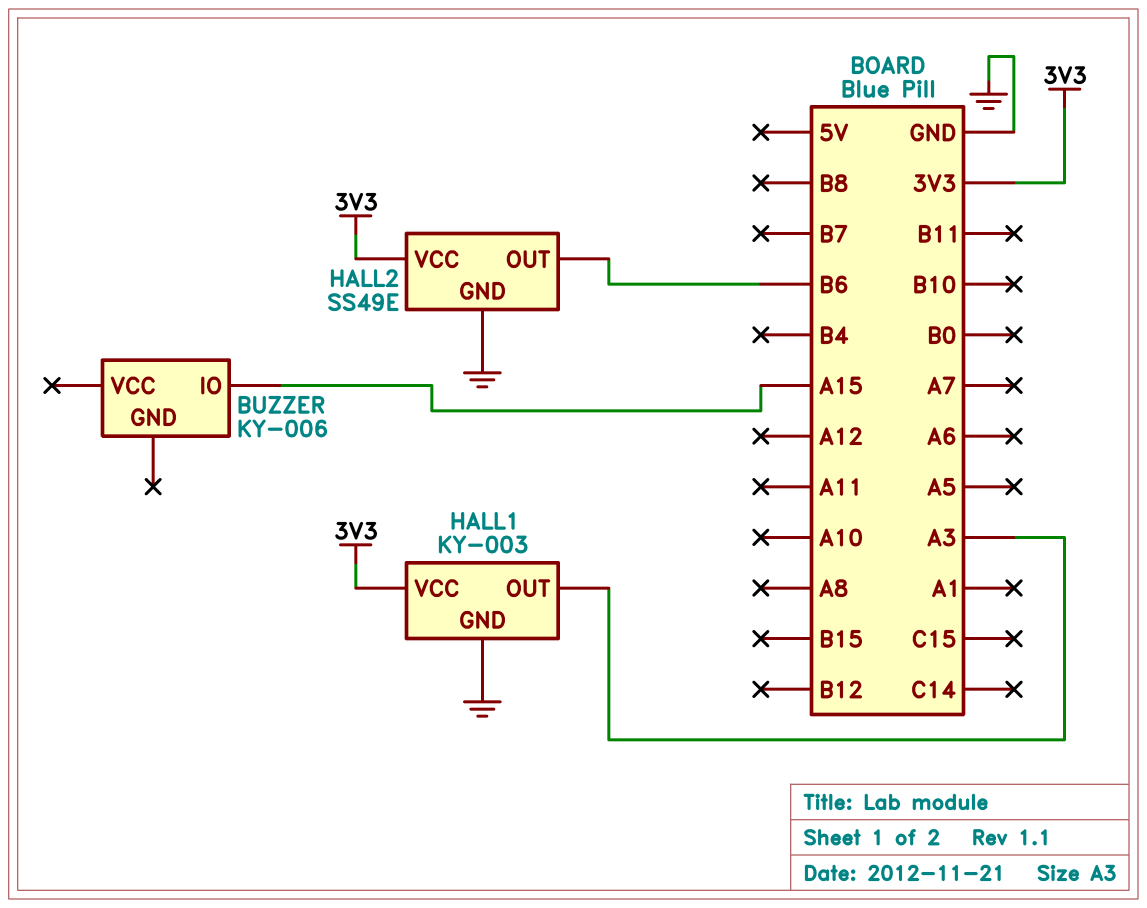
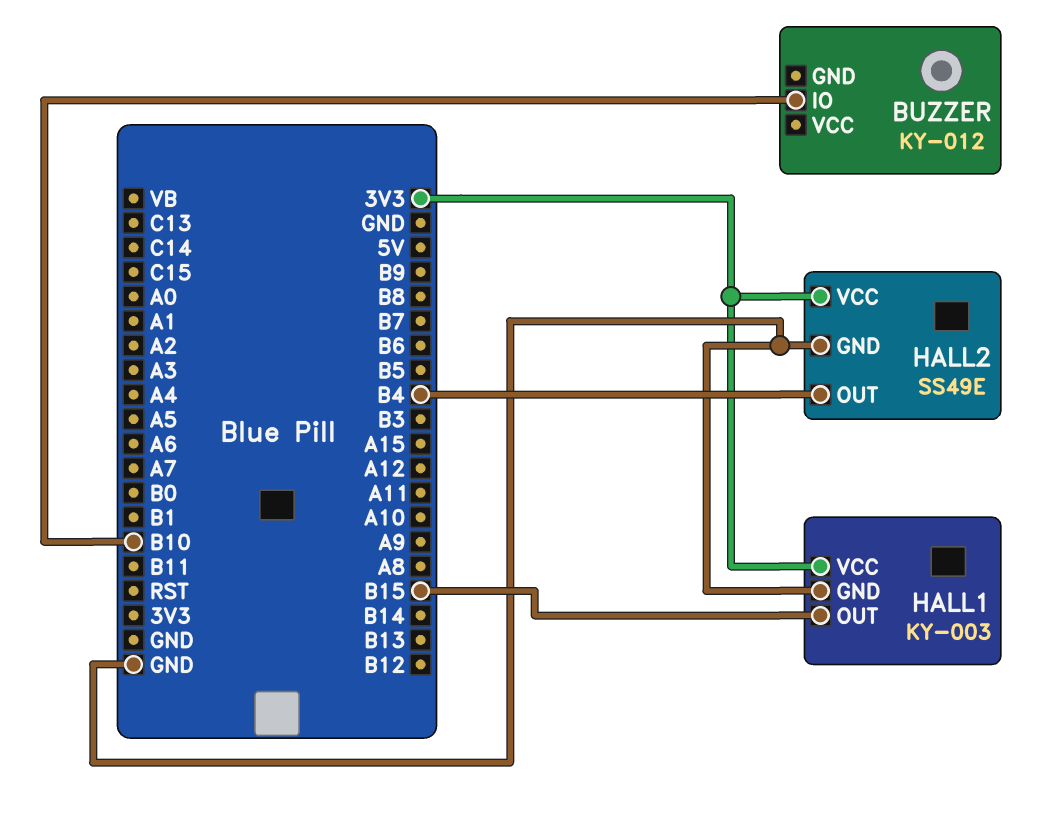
BUZZER: KY-006 -> KY-012
BUZZER pin IO: A15 -> B10
HALL1 pin OUT: A3 -> B15
HALL2 pin OUT: B6 -> B4

